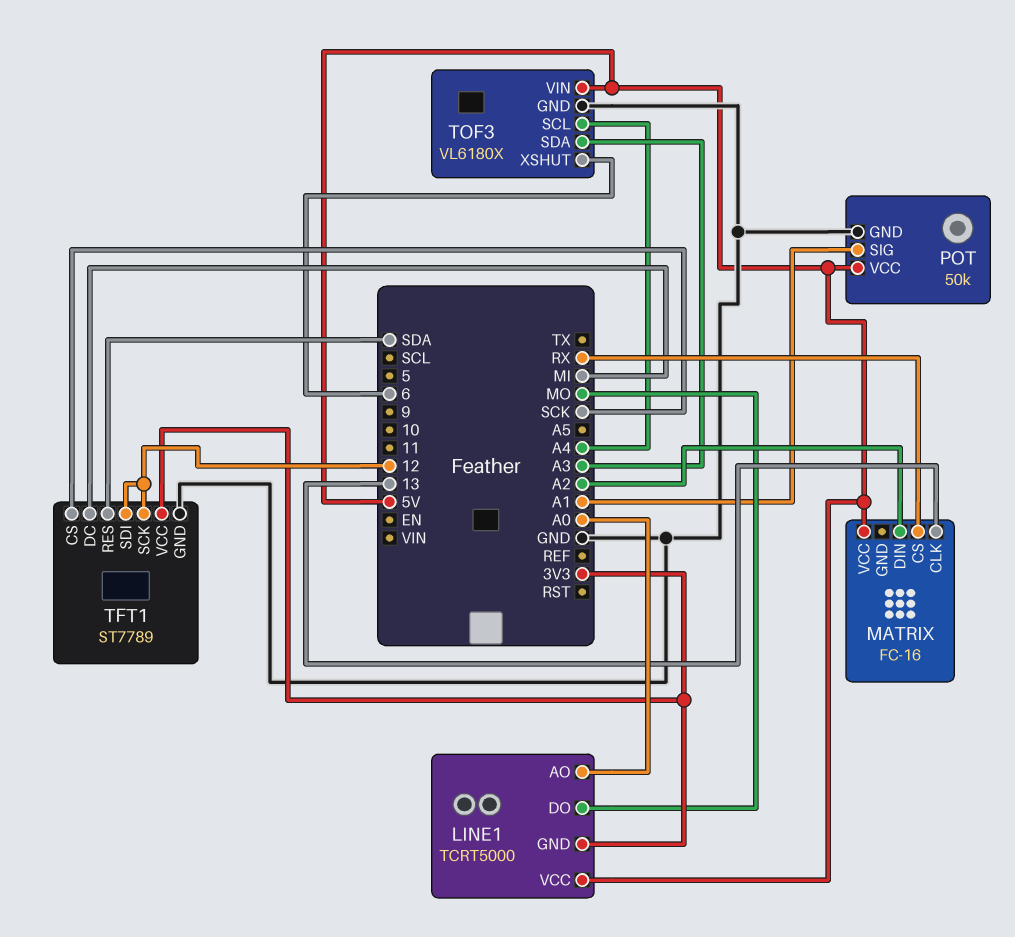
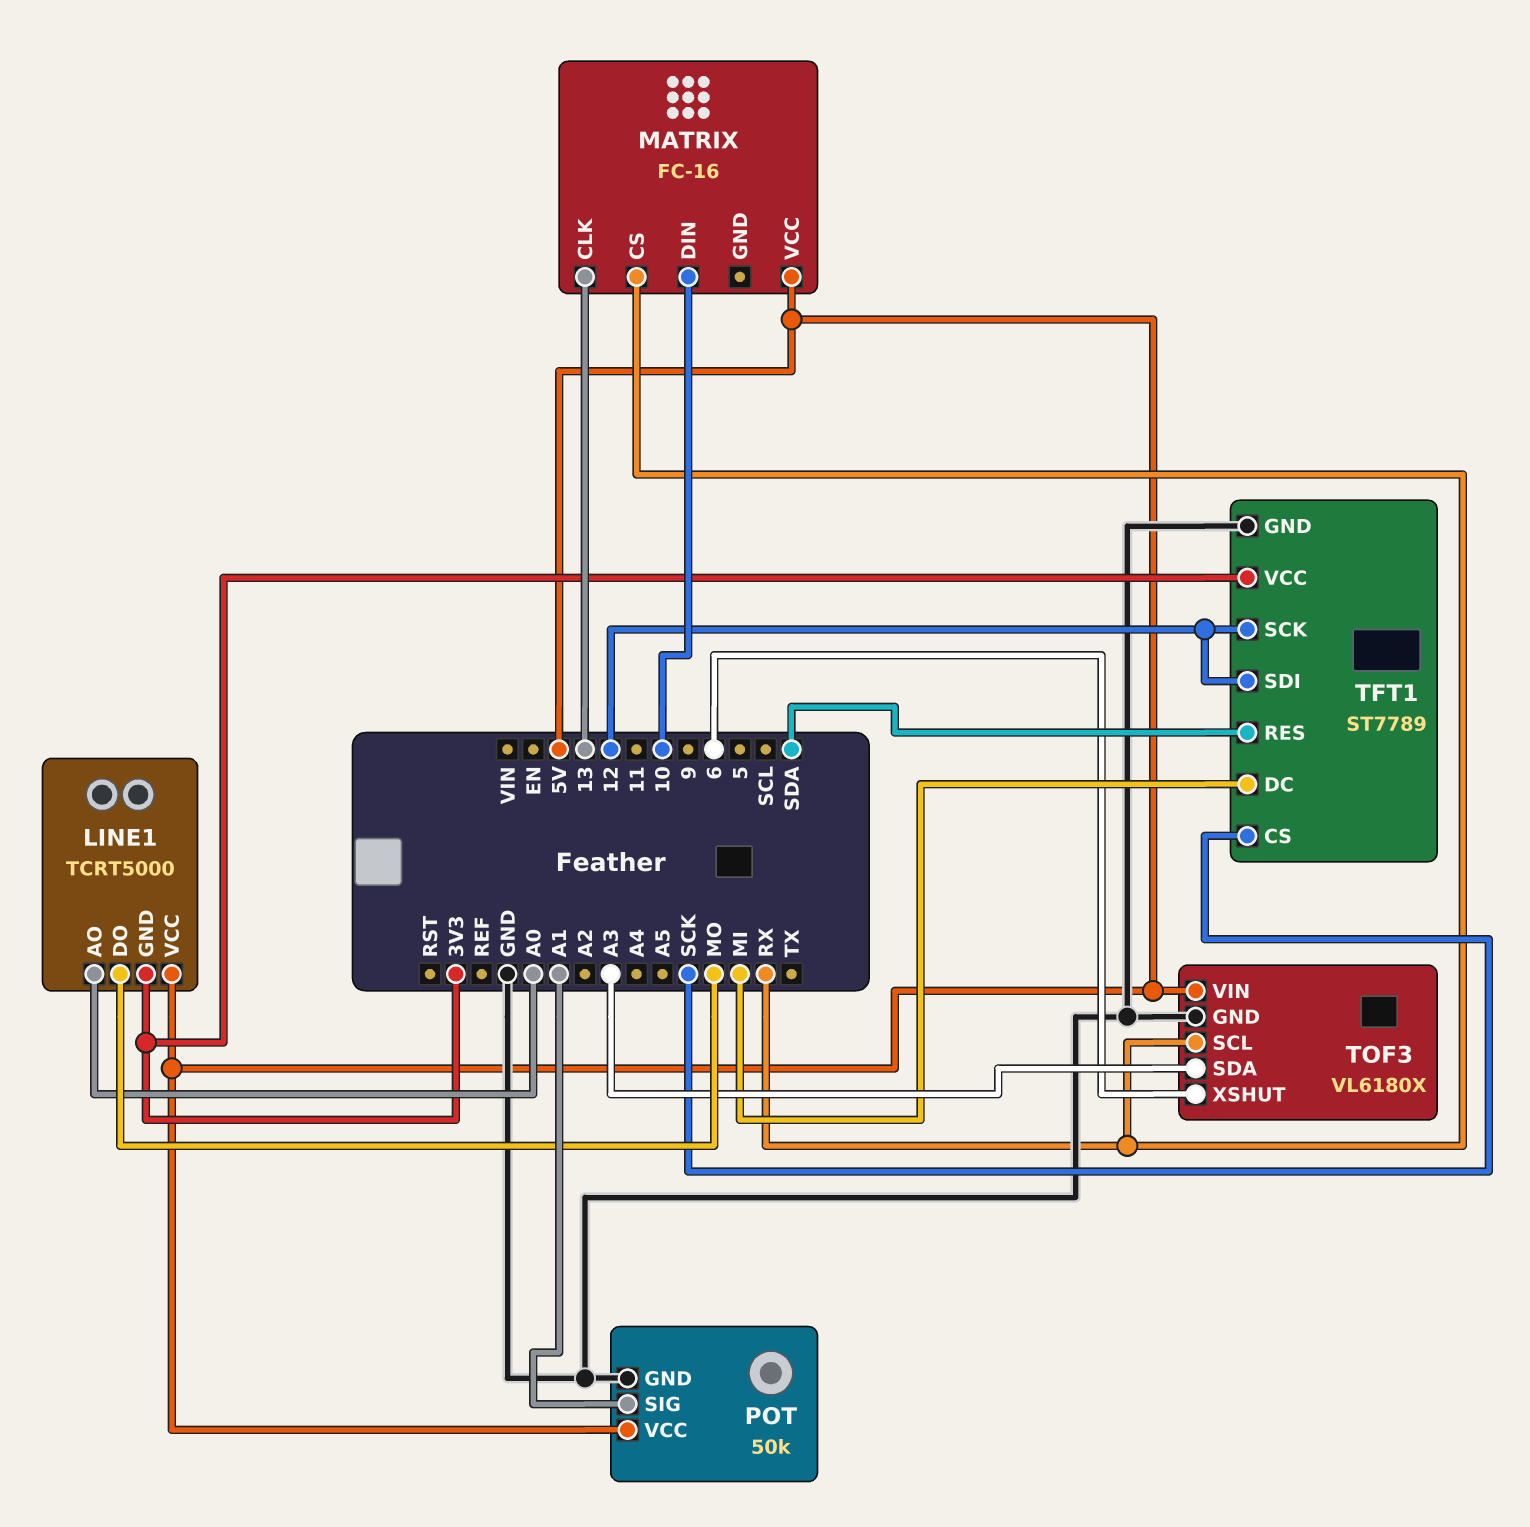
MATRIX pin DIN: A2 -> 10
TOF3 pin SCL: A4 -> RX

